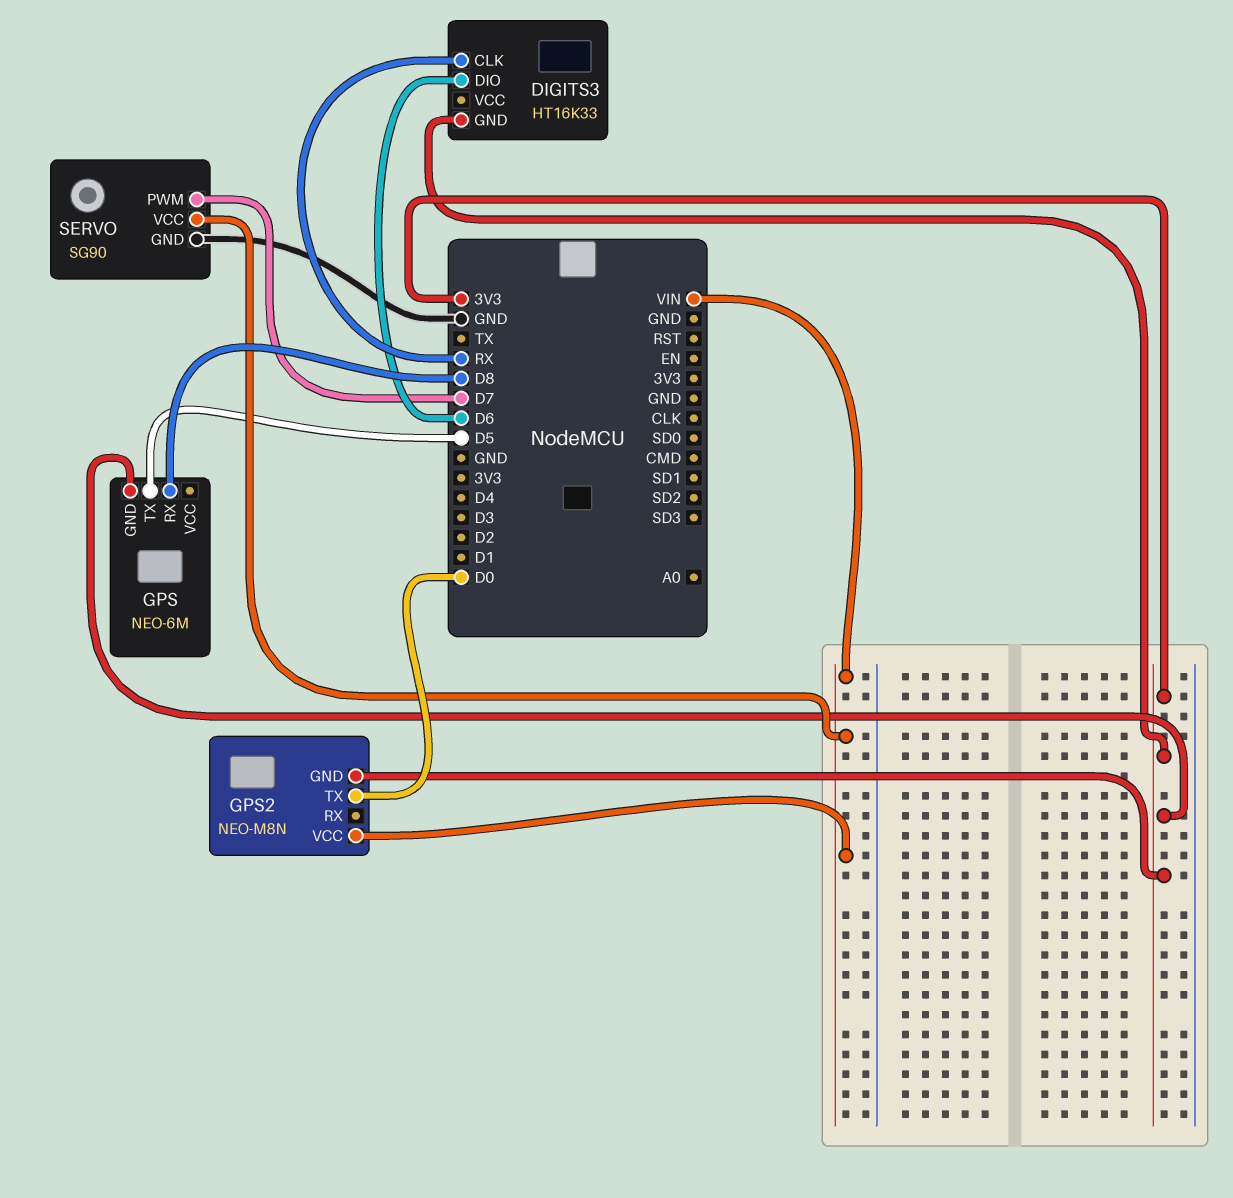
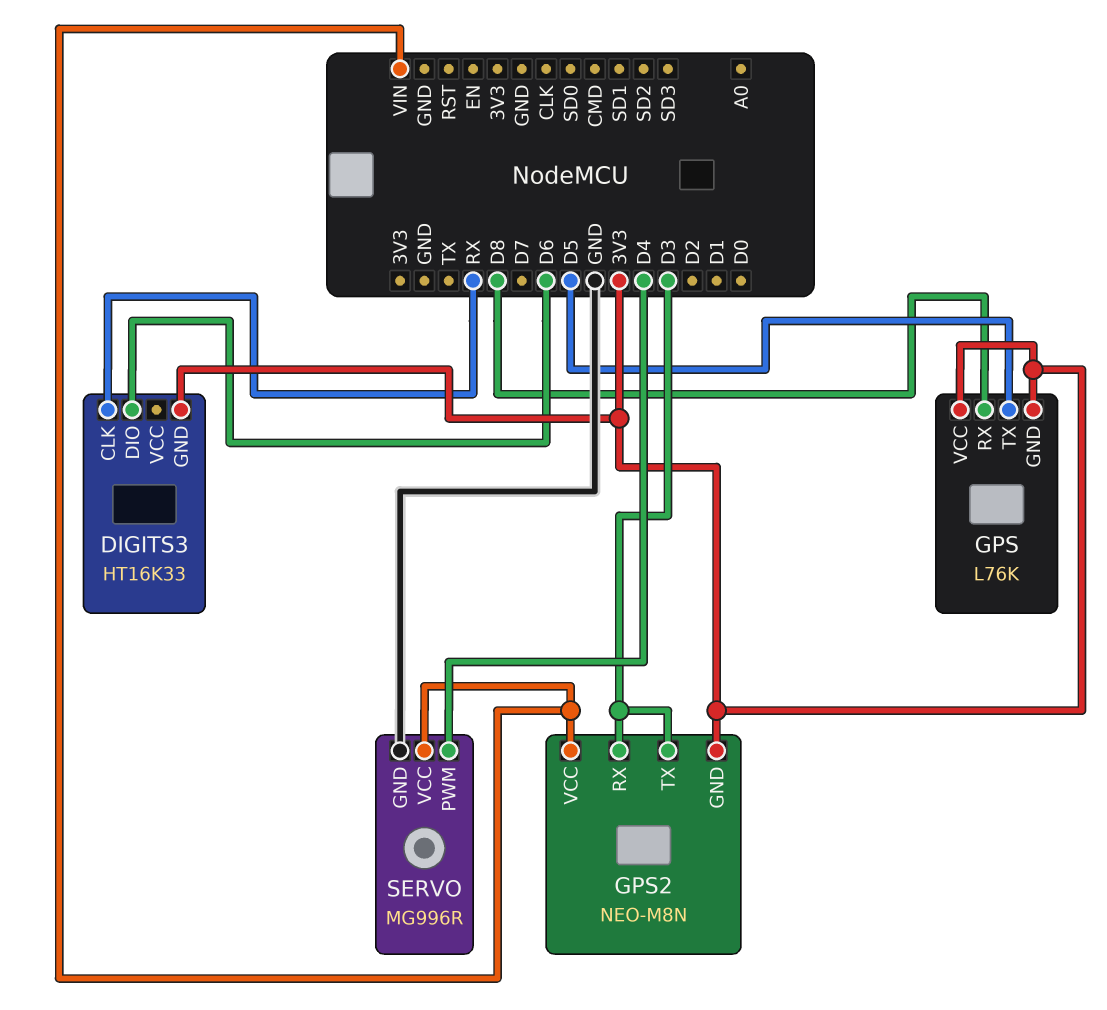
GPS: NEO-6M -> L76K
GPS pin VCC: none -> 3V3
GPS2 pin RX: none -> D3
GPS2 pin TX: D0 -> D3
SERVO: SG90 -> MG996R
SERVO pin PWM: D7 -> D4

